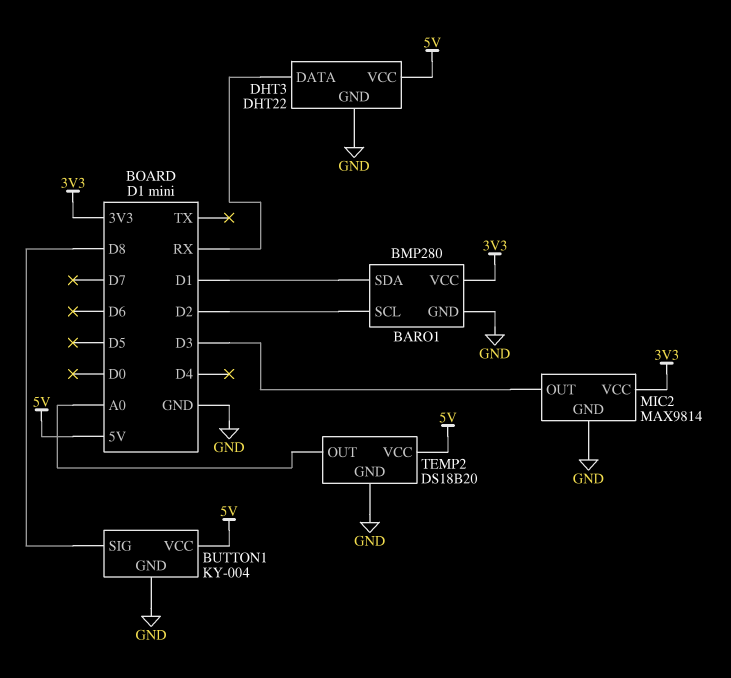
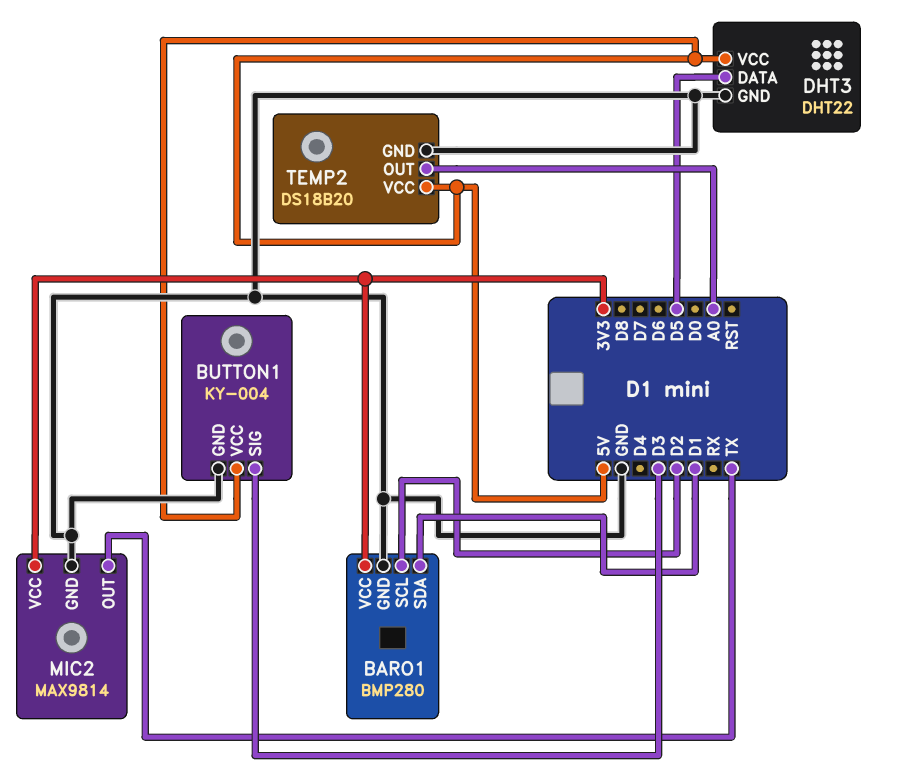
BUTTON1 pin SIG: D8 -> D3
DHT3 pin DATA: RX -> D5
MIC2 pin OUT: D3 -> TX

